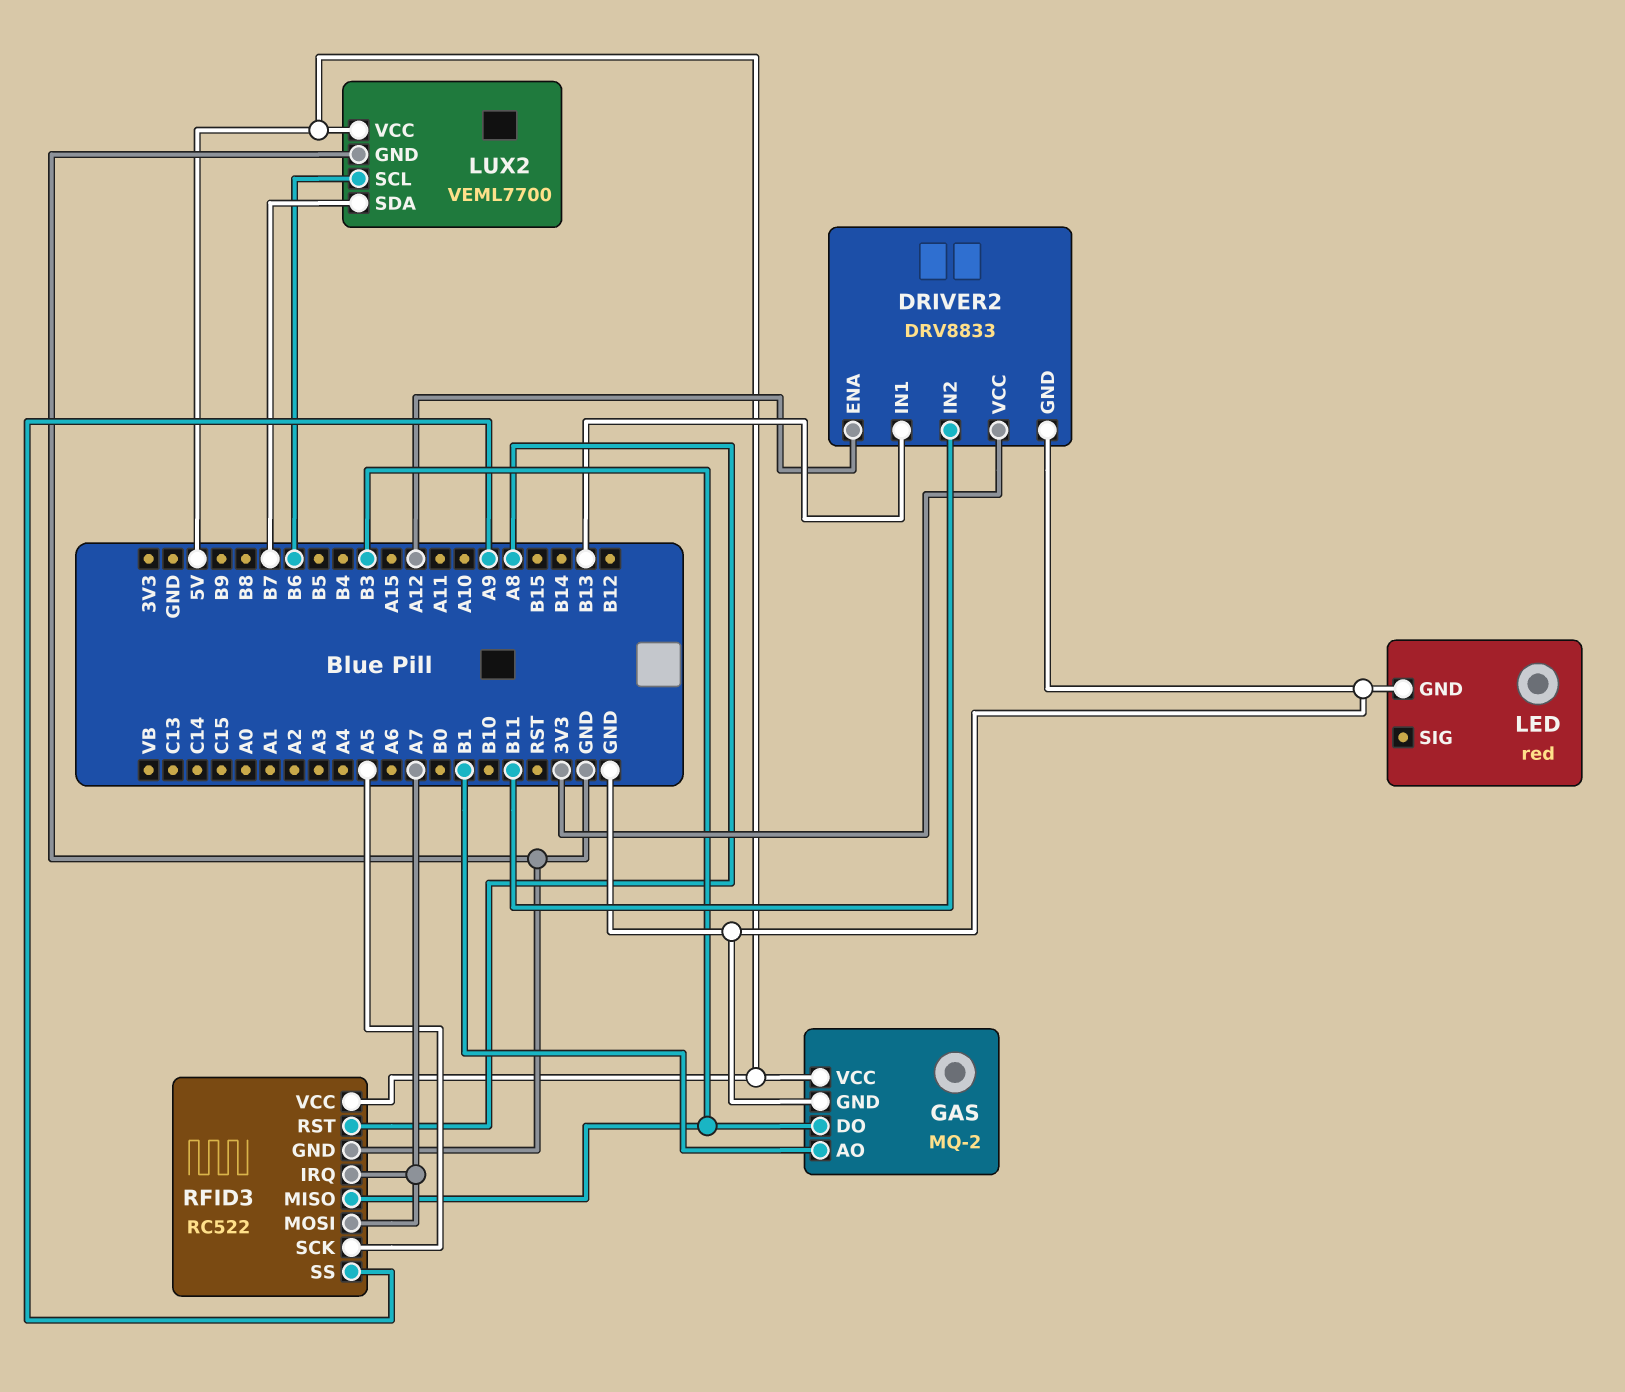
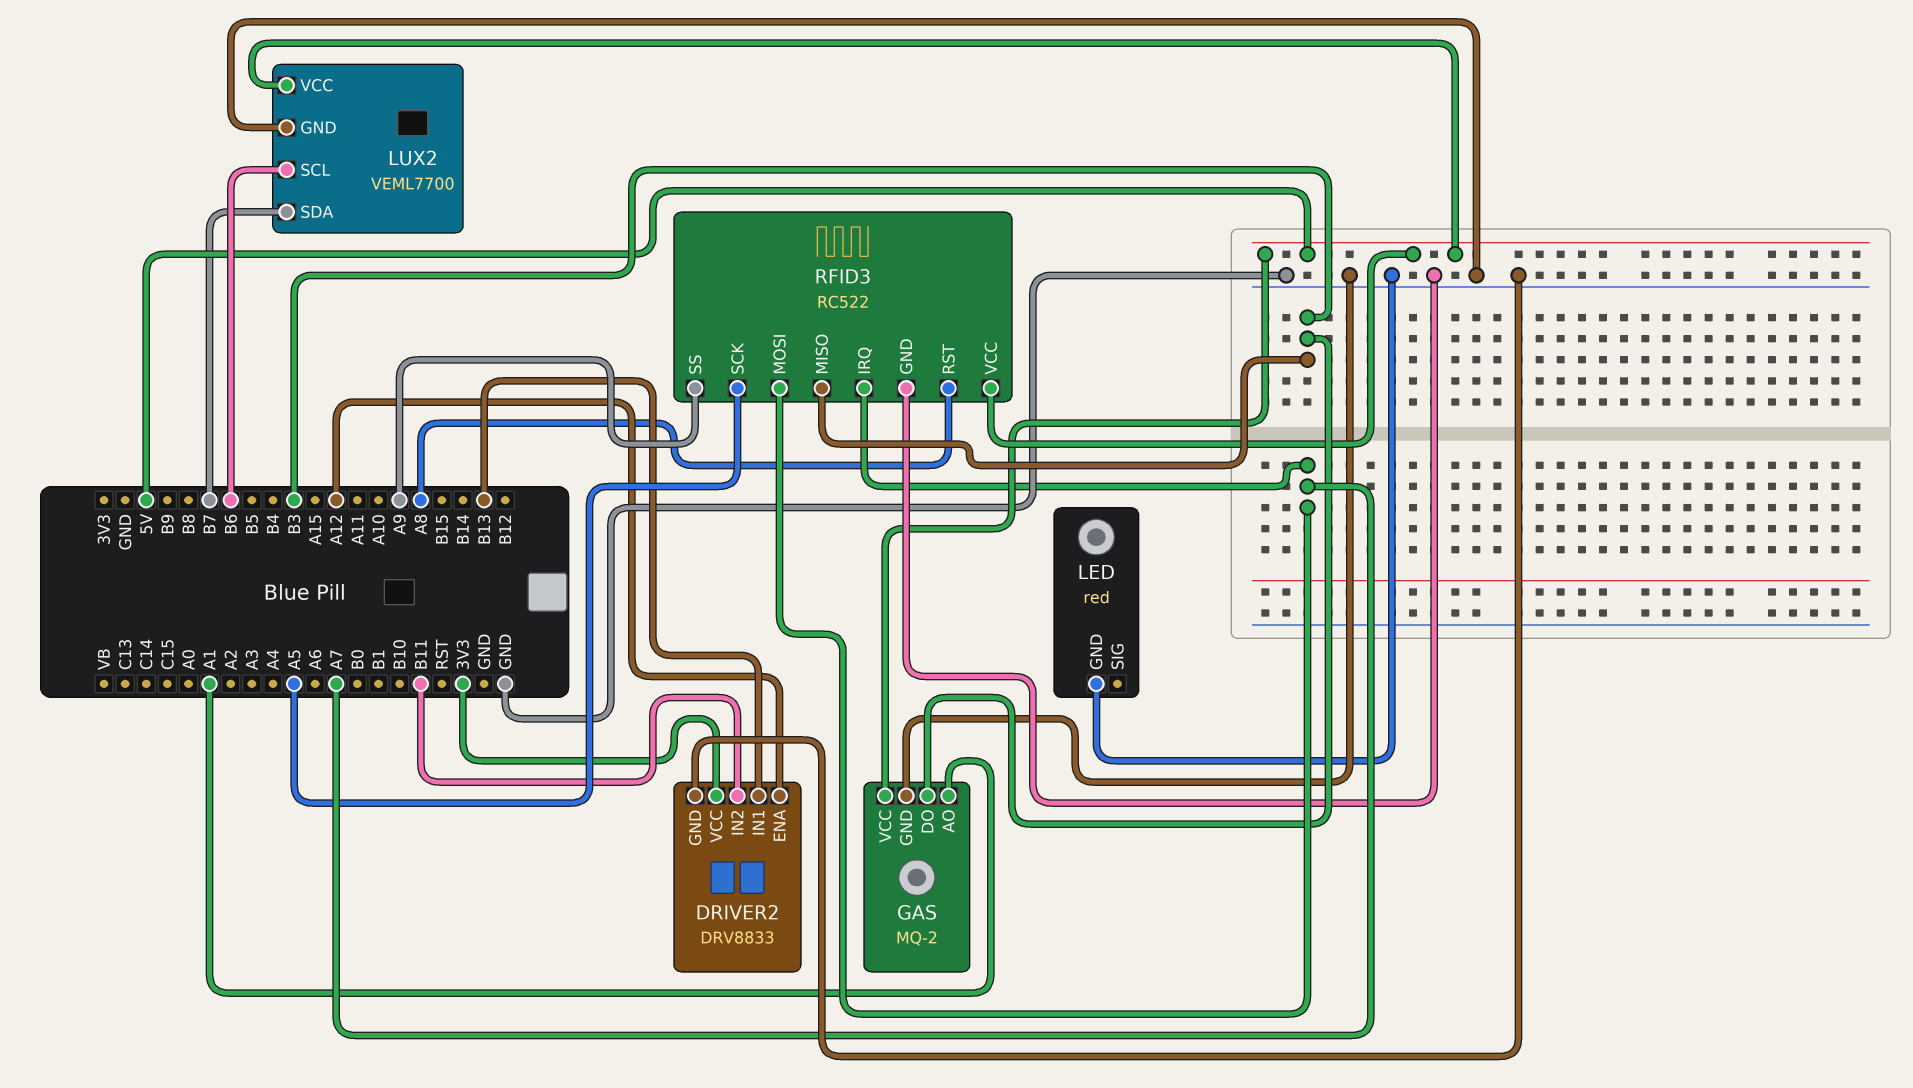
GAS pin AO: B1 -> A1

